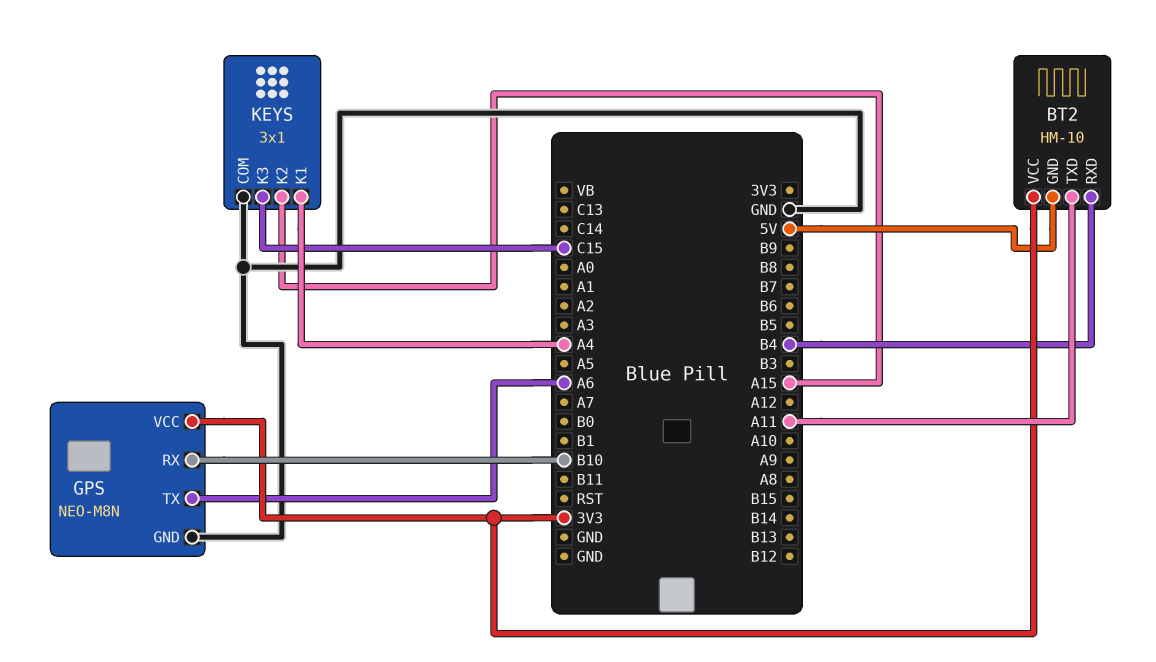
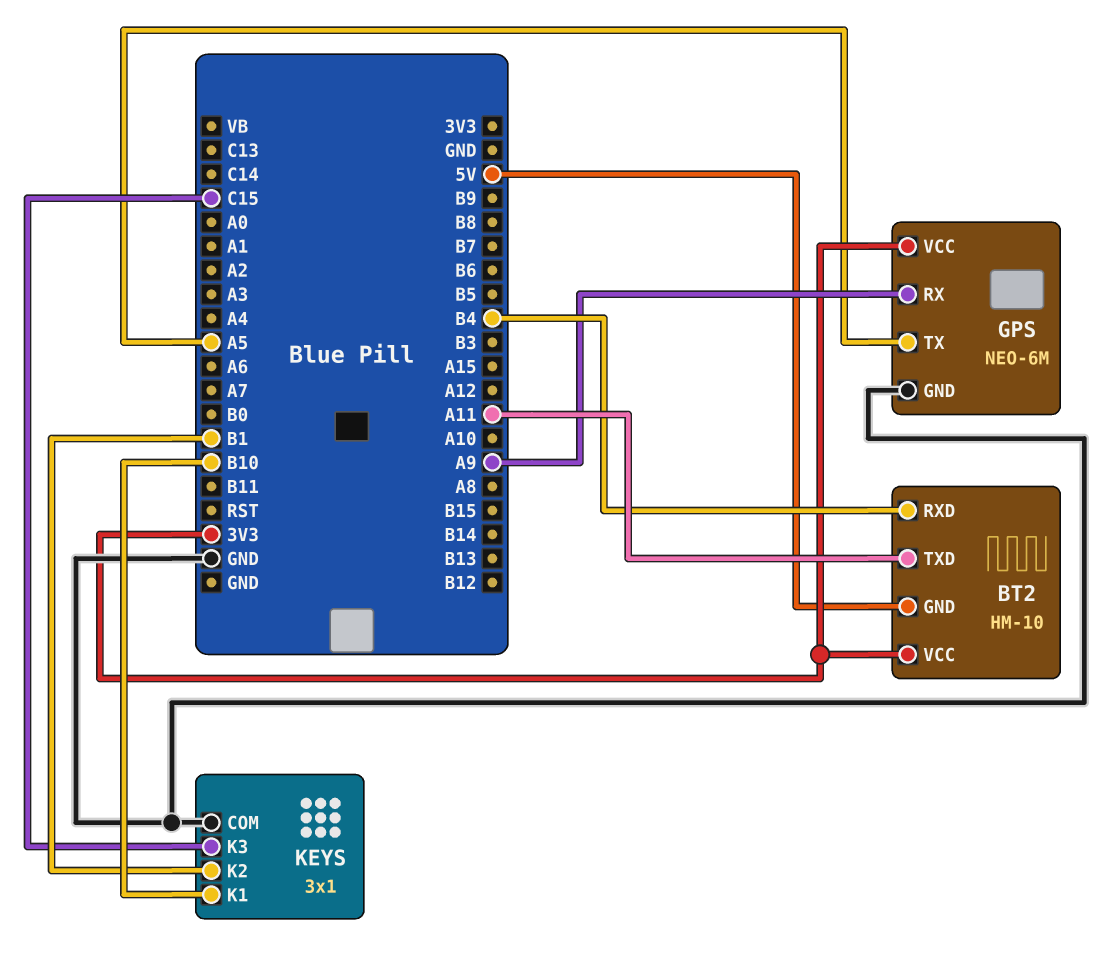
GPS: NEO-M8N -> NEO-6M
GPS pin RX: B10 -> A9
GPS pin TX: A6 -> A5
KEYS pin K1: A4 -> B10
KEYS pin K2: A15 -> B1

